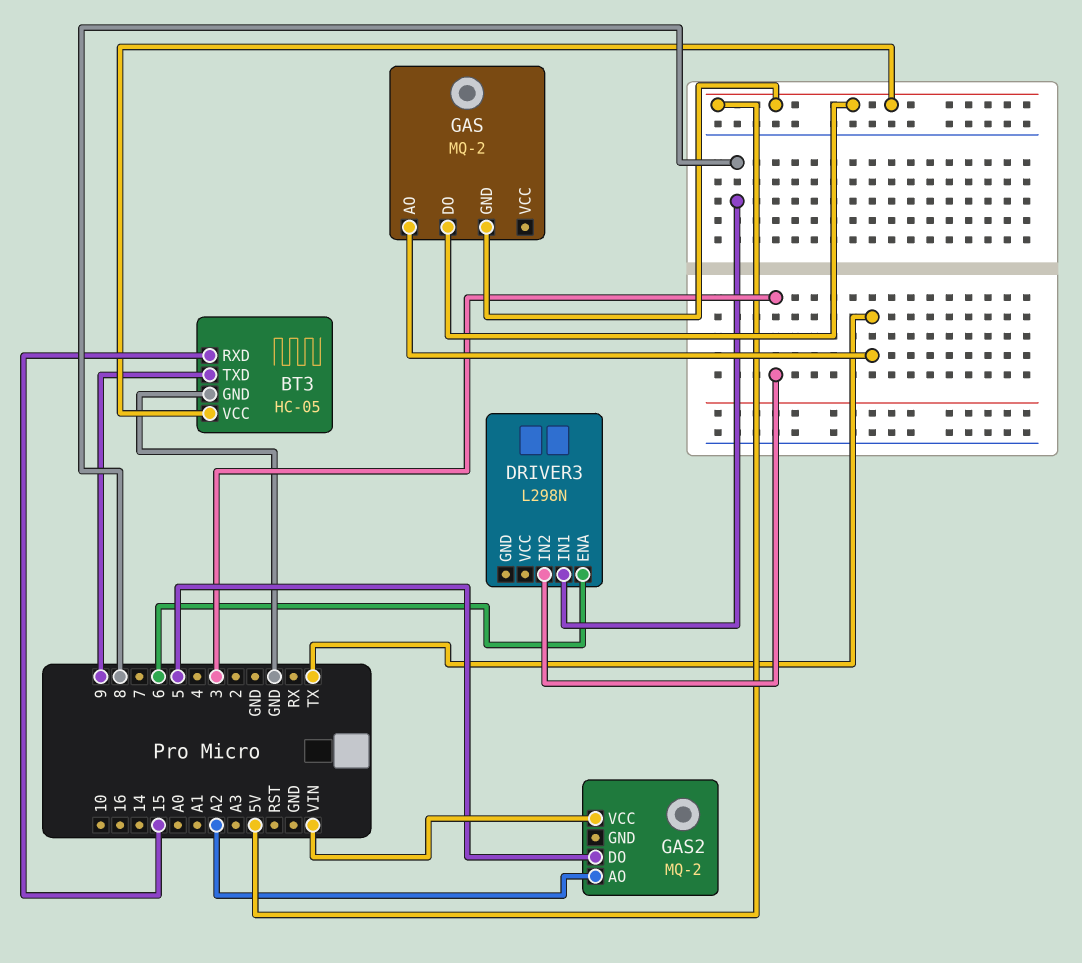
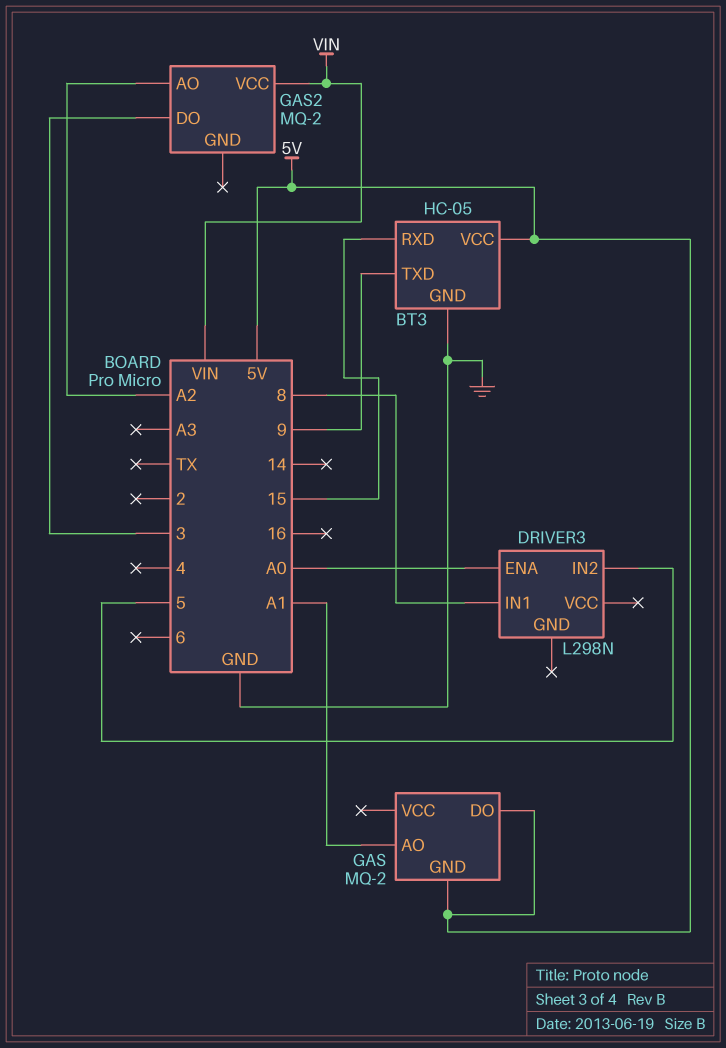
DRIVER3 pin ENA: 6 -> A0
DRIVER3 pin IN2: 3 -> 5
GAS pin AO: TX -> A1
GAS2 pin DO: 5 -> 3

